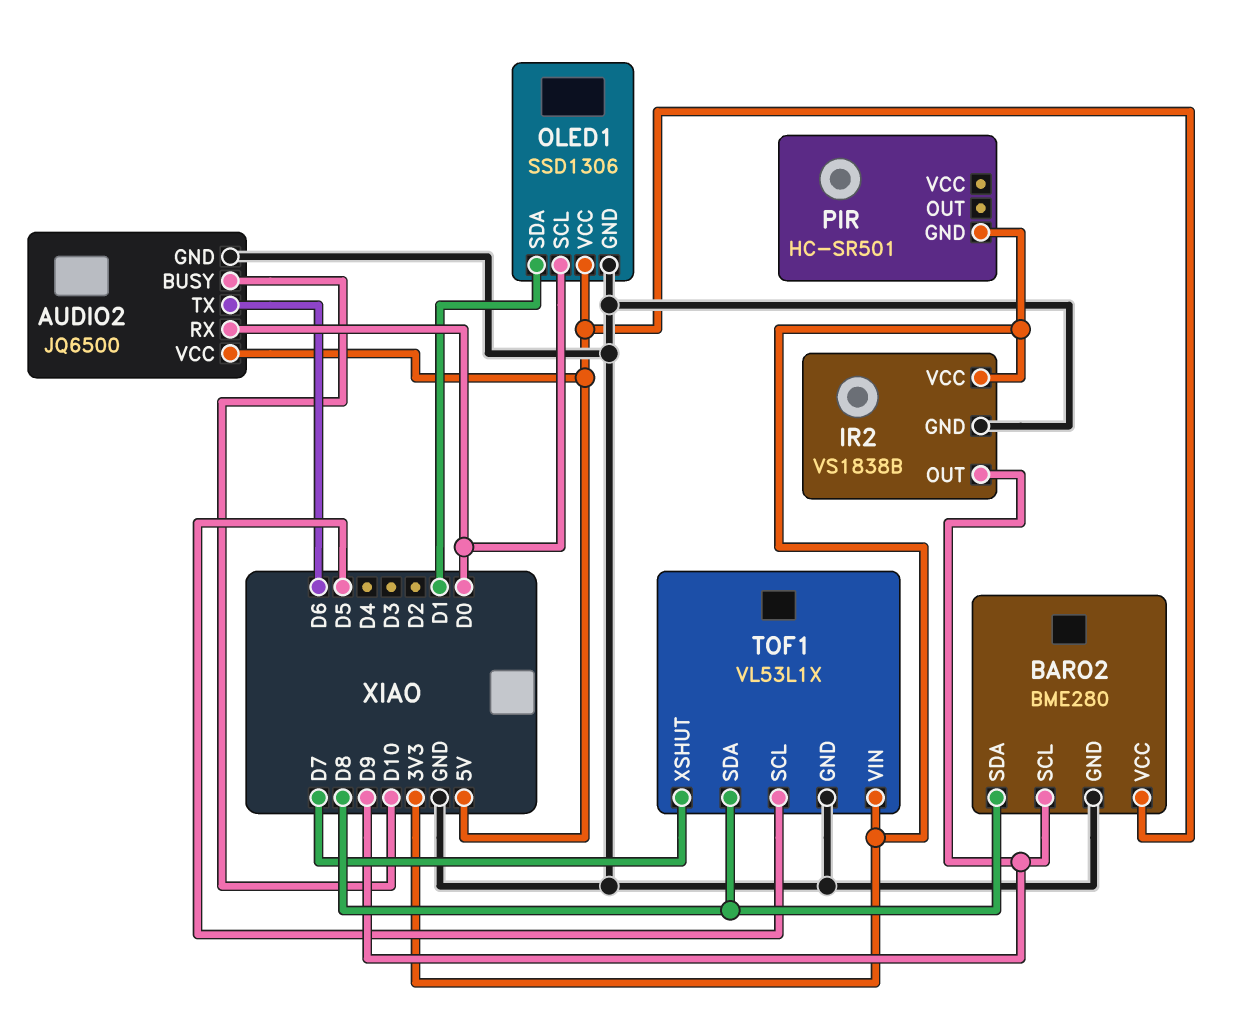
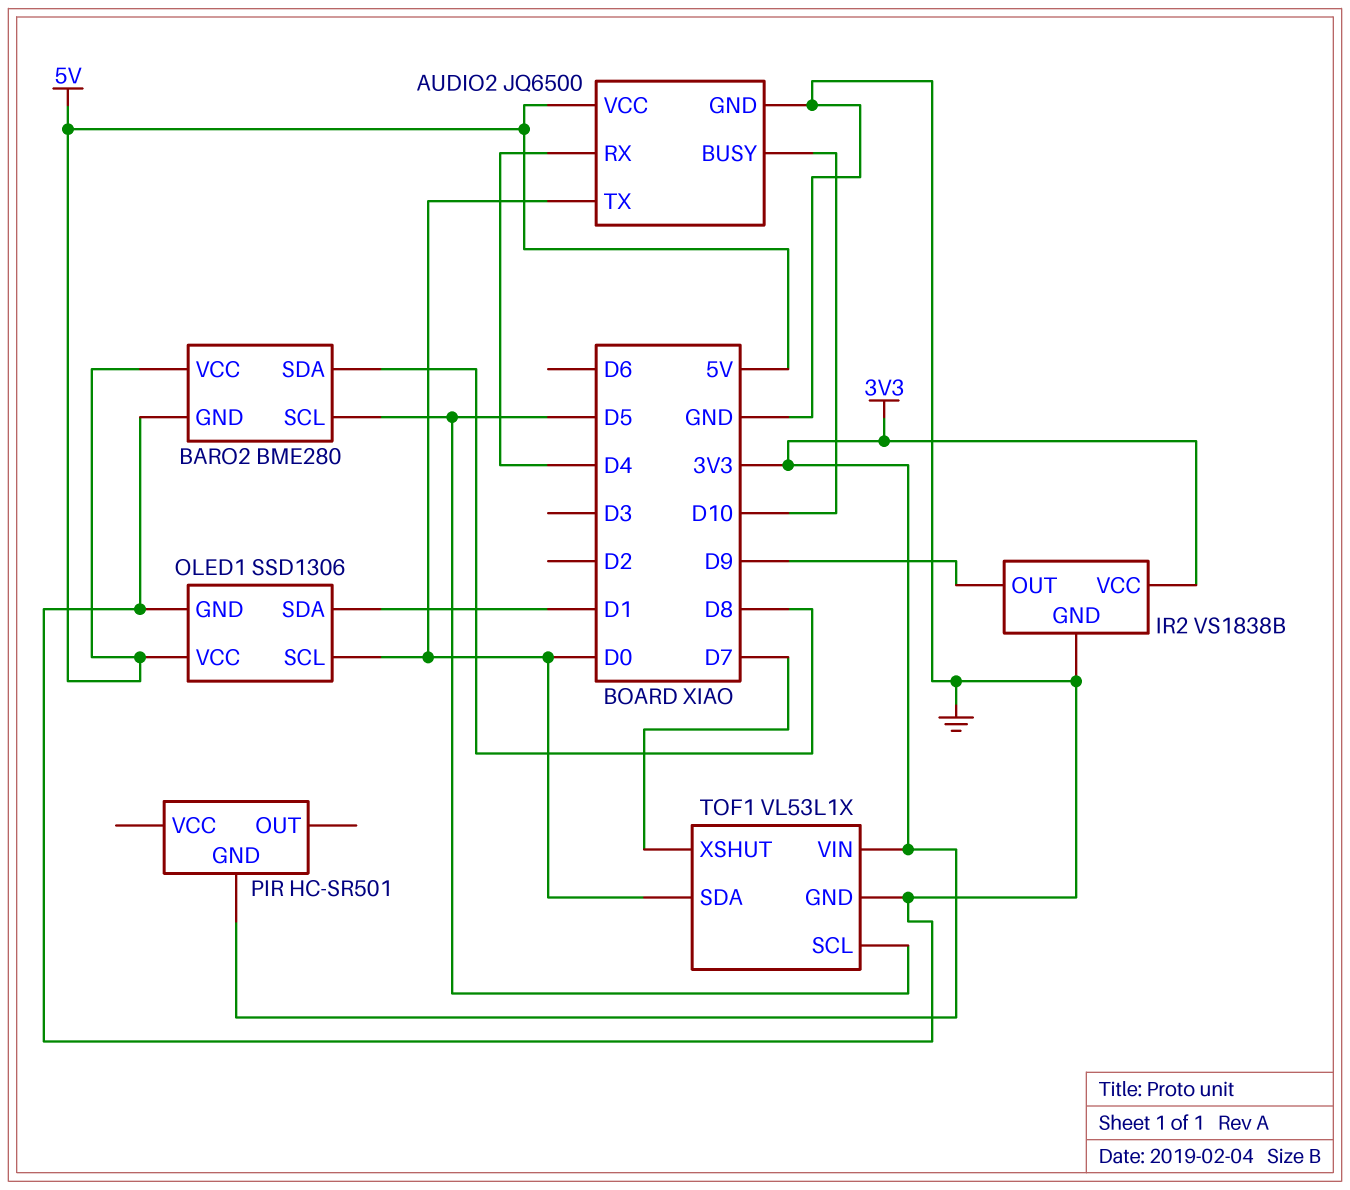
AUDIO2 pin RX: D0 -> D4
AUDIO2 pin TX: D6 -> D0
BARO2 pin SCL: D9 -> D5
TOF1 pin SDA: D8 -> D0

